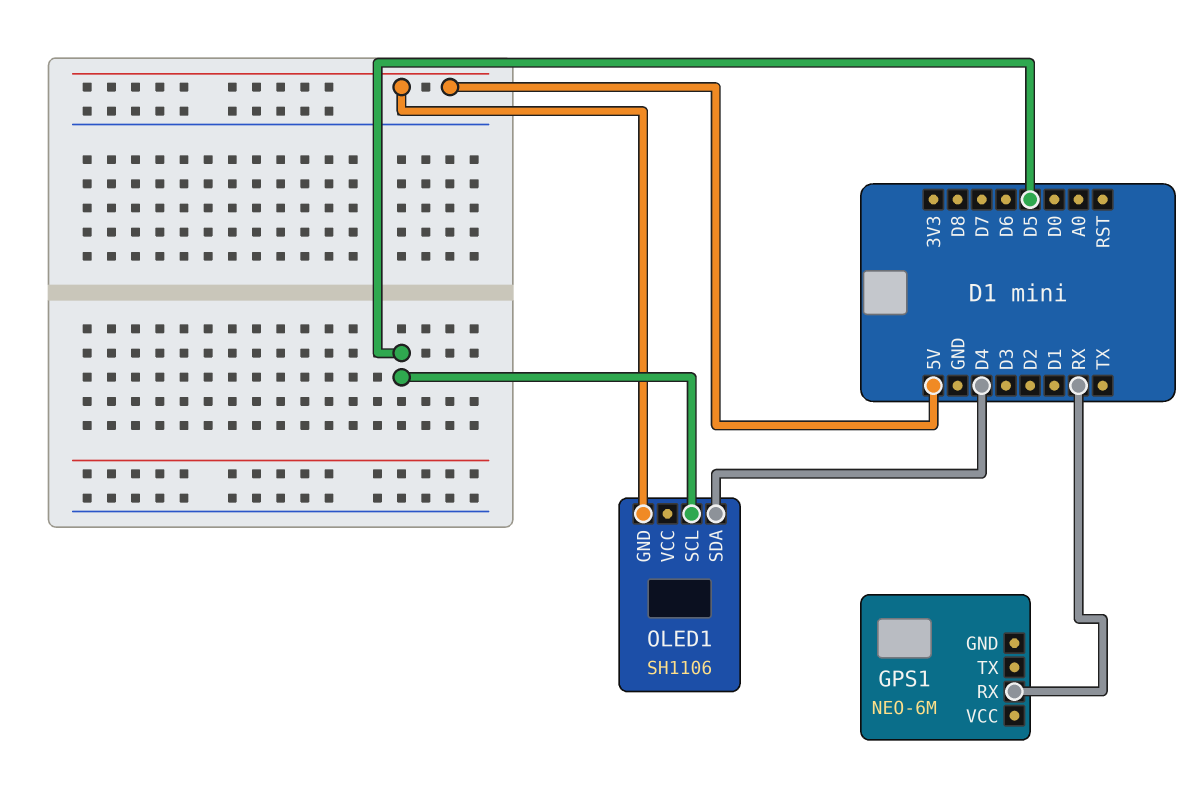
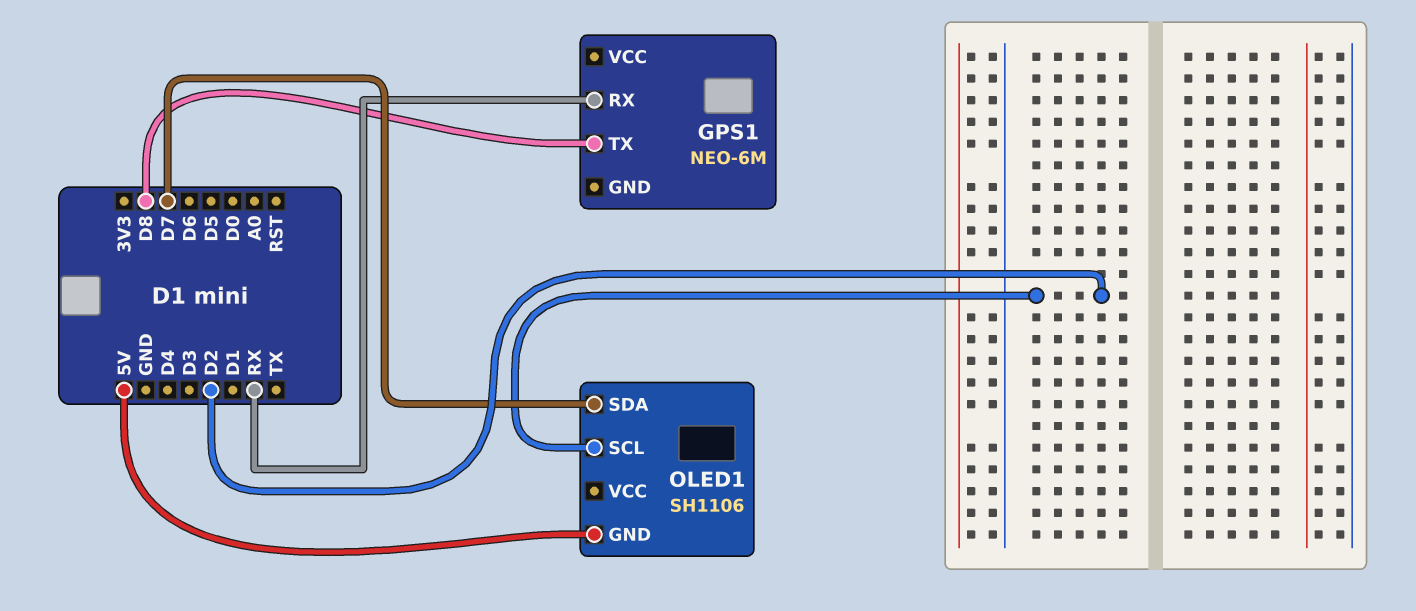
GPS1 pin TX: none -> D8
OLED1 pin SCL: D5 -> D2
OLED1 pin SDA: D4 -> D7

